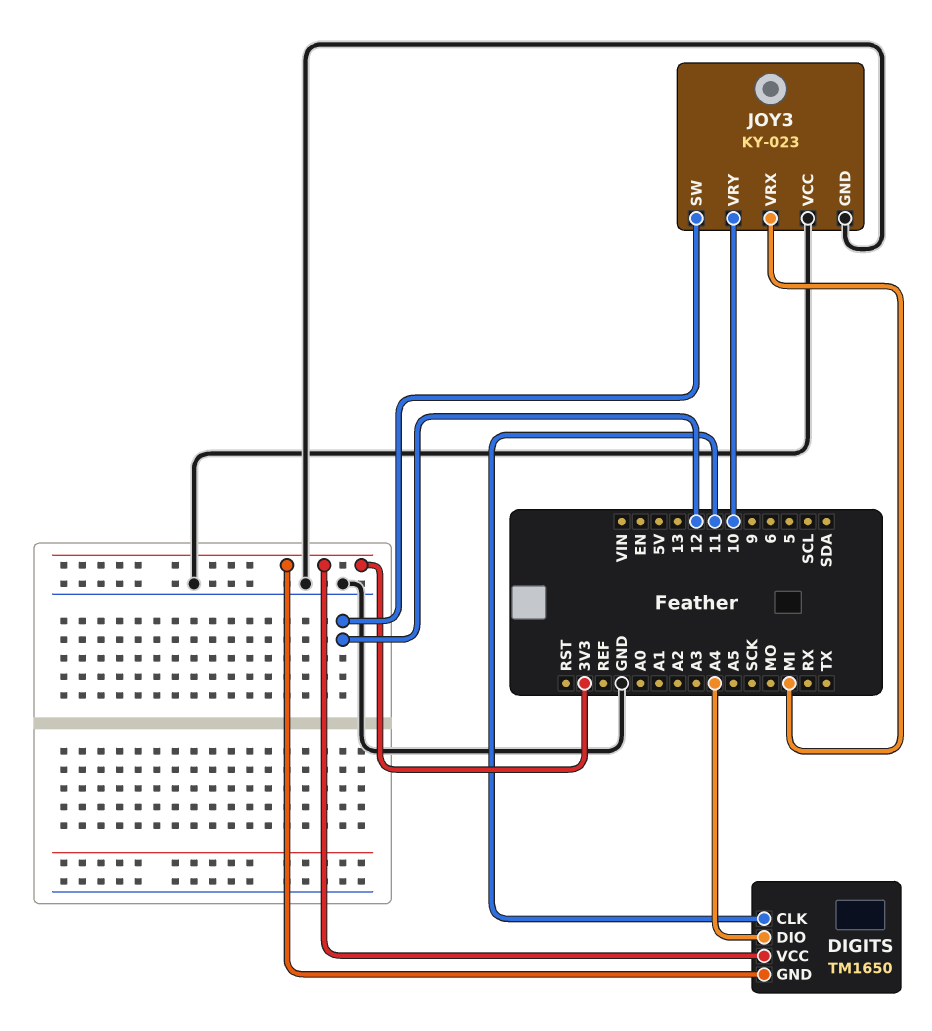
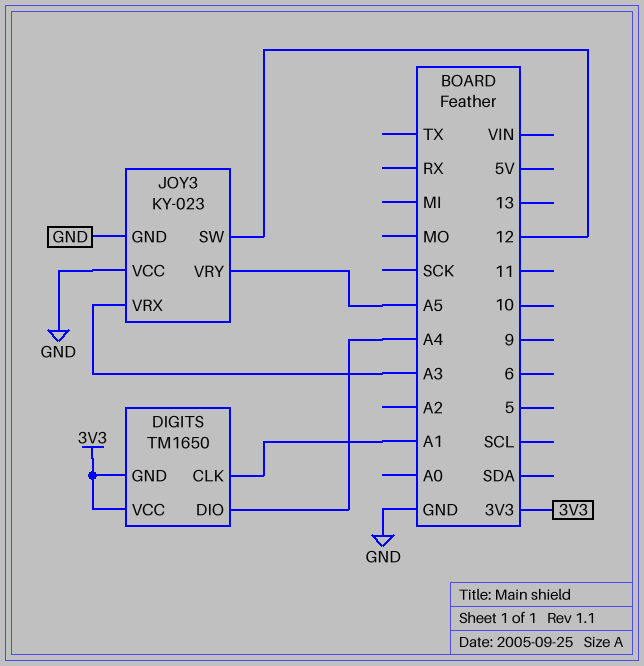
DIGITS pin CLK: 11 -> A1
JOY3 pin VRX: MI -> A3
JOY3 pin VRY: 10 -> A5

